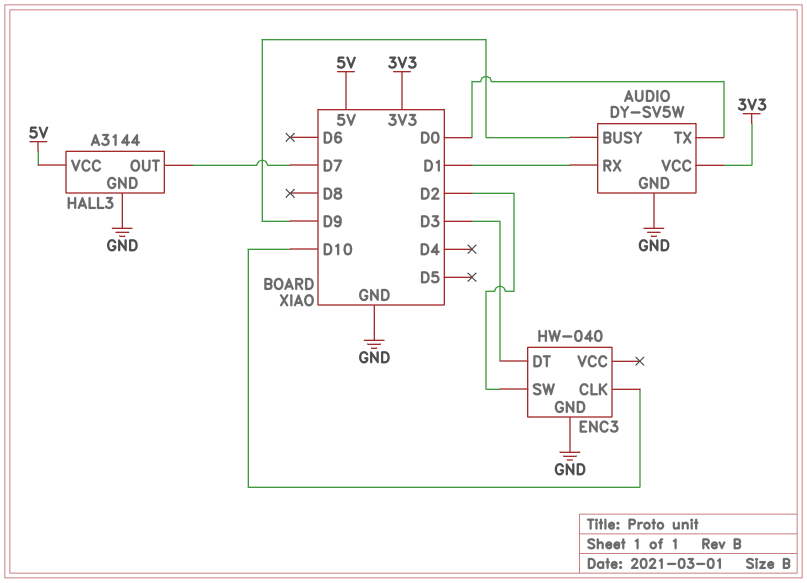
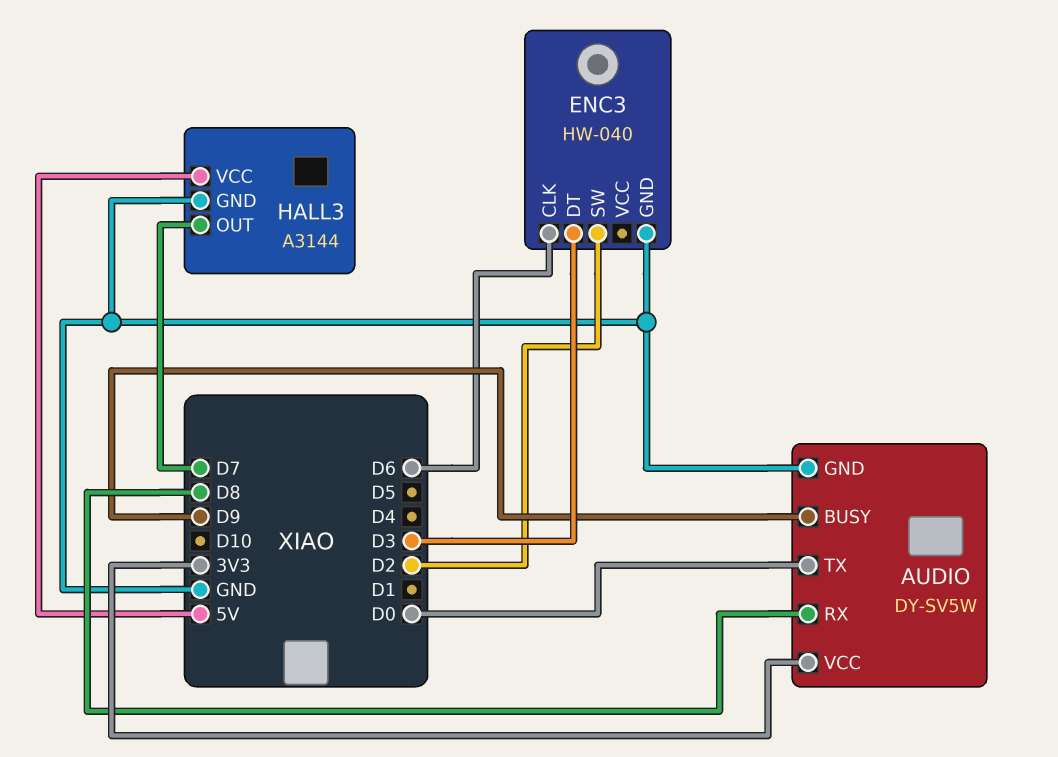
AUDIO pin RX: D1 -> D8
ENC3 pin CLK: D10 -> D6

